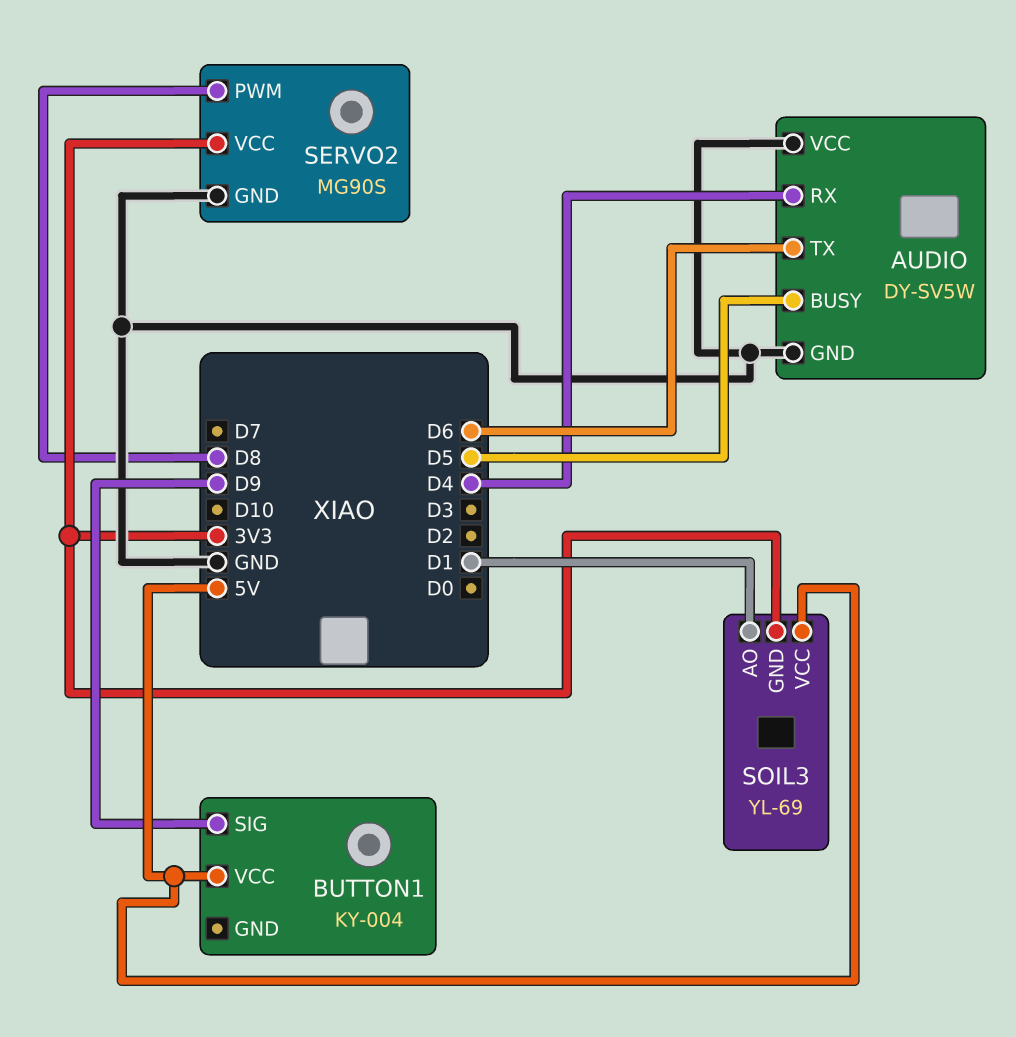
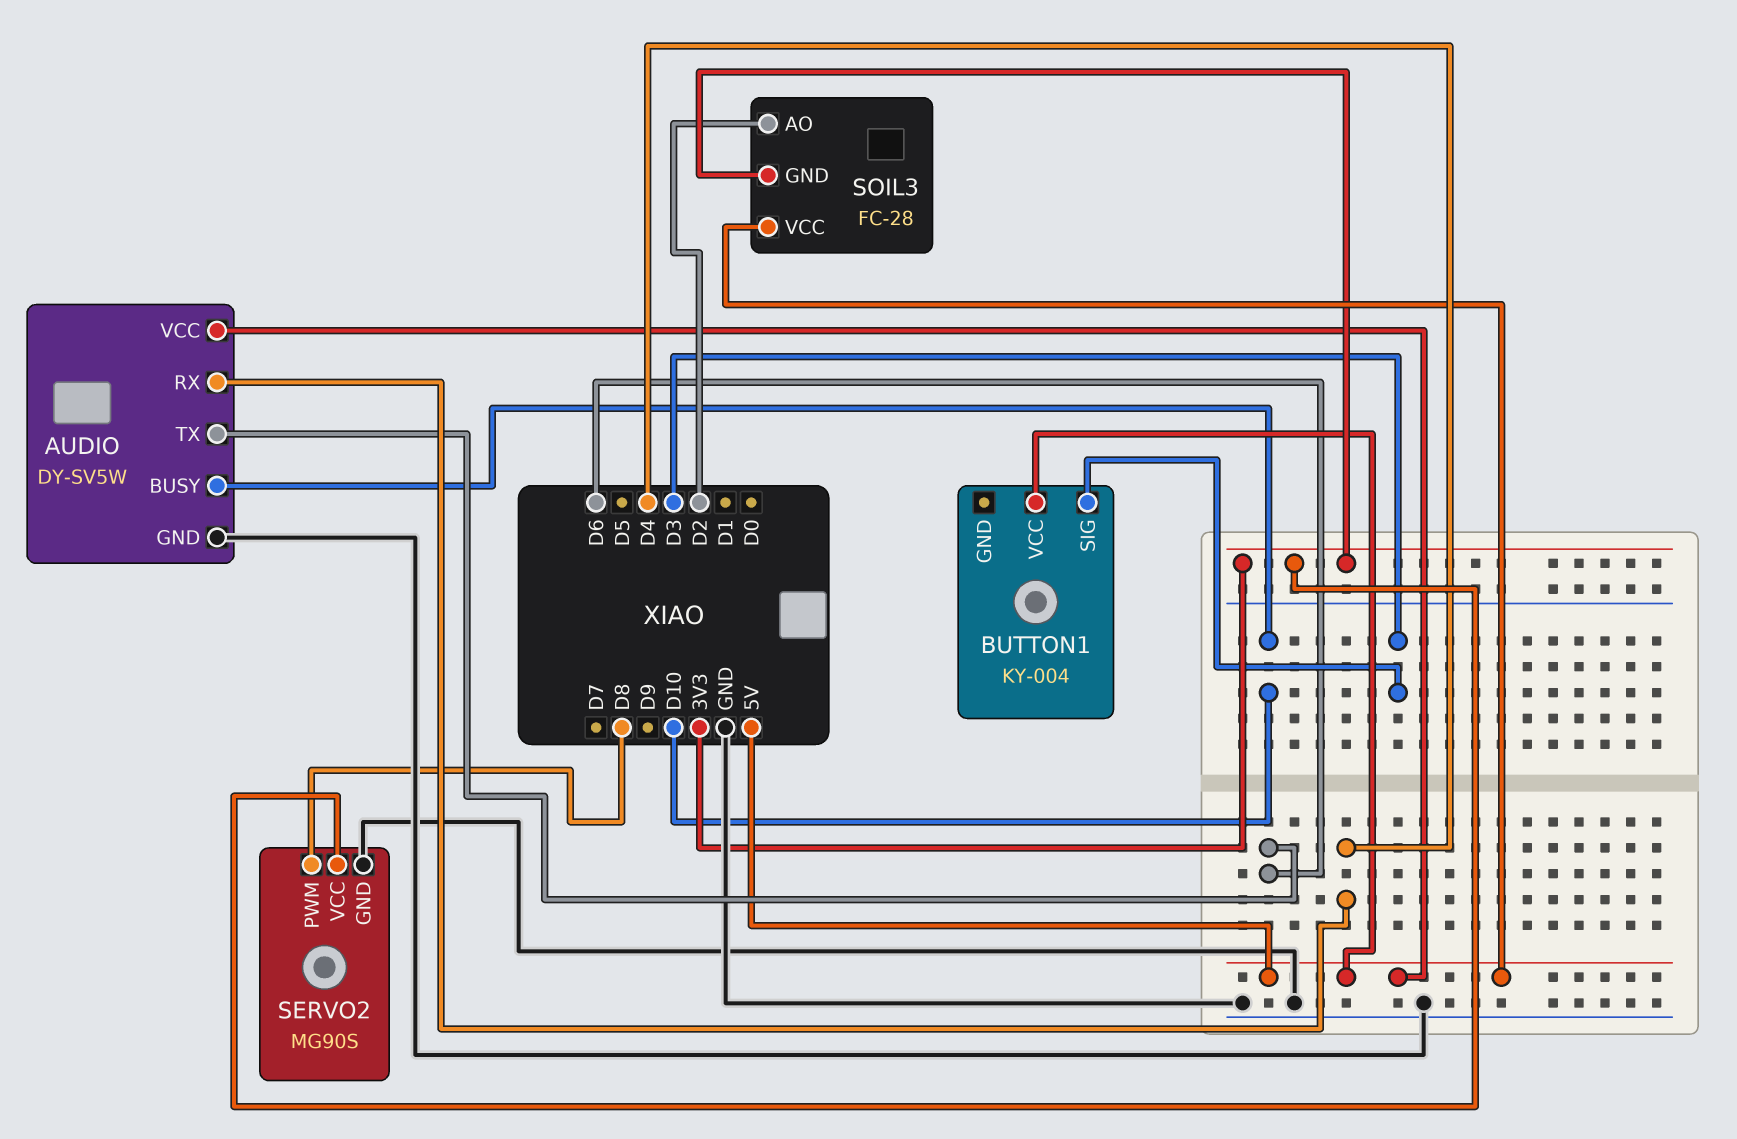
AUDIO pin BUSY: D5 -> D10
AUDIO pin VCC: GND -> 5V
BUTTON1 pin SIG: D9 -> D3
SOIL3: YL-69 -> FC-28
SOIL3 pin AO: D1 -> D2

